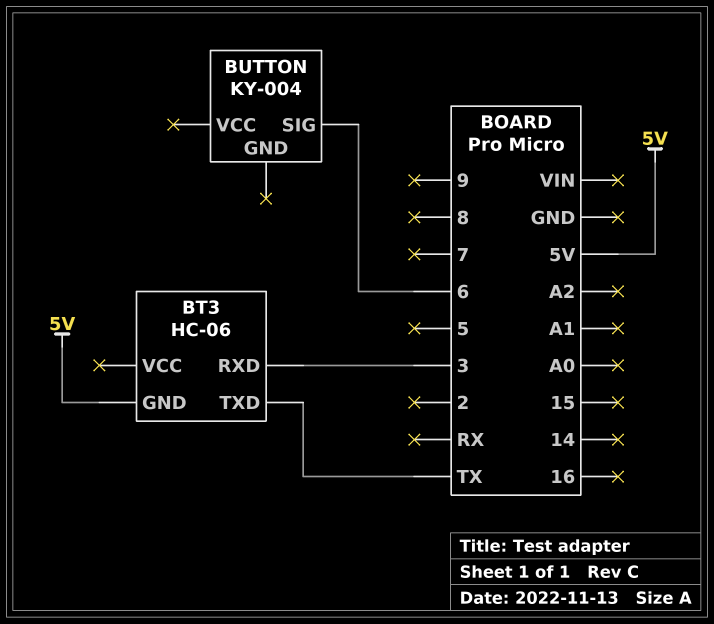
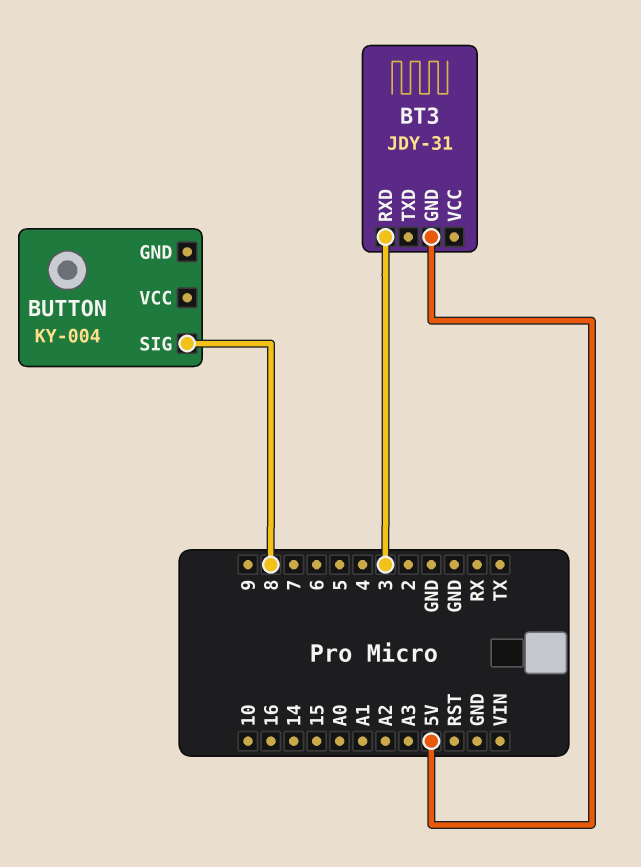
BT3: HC-06 -> JDY-31
BT3 pin TXD: TX -> none
BUTTON pin SIG: 6 -> 8

